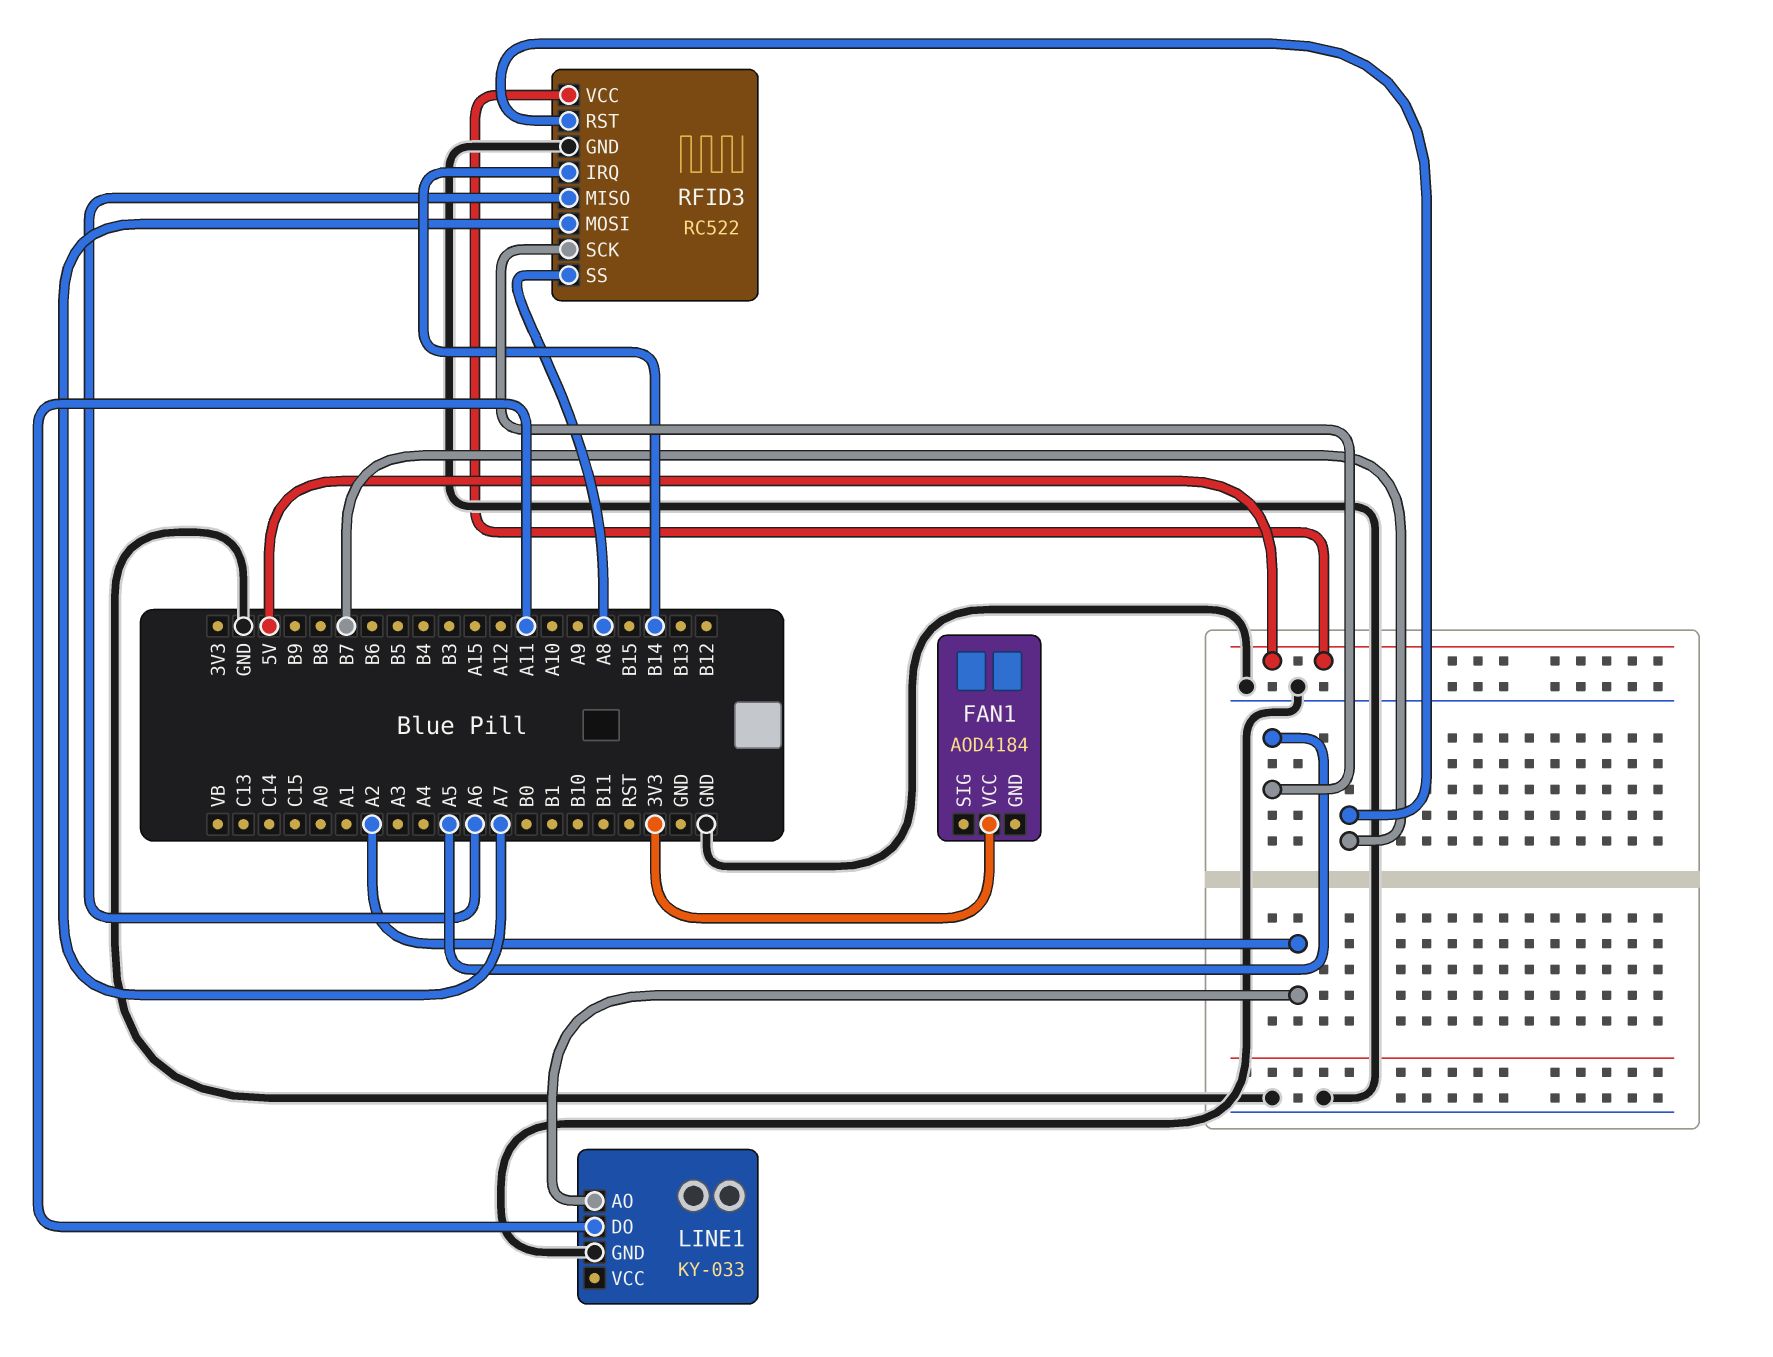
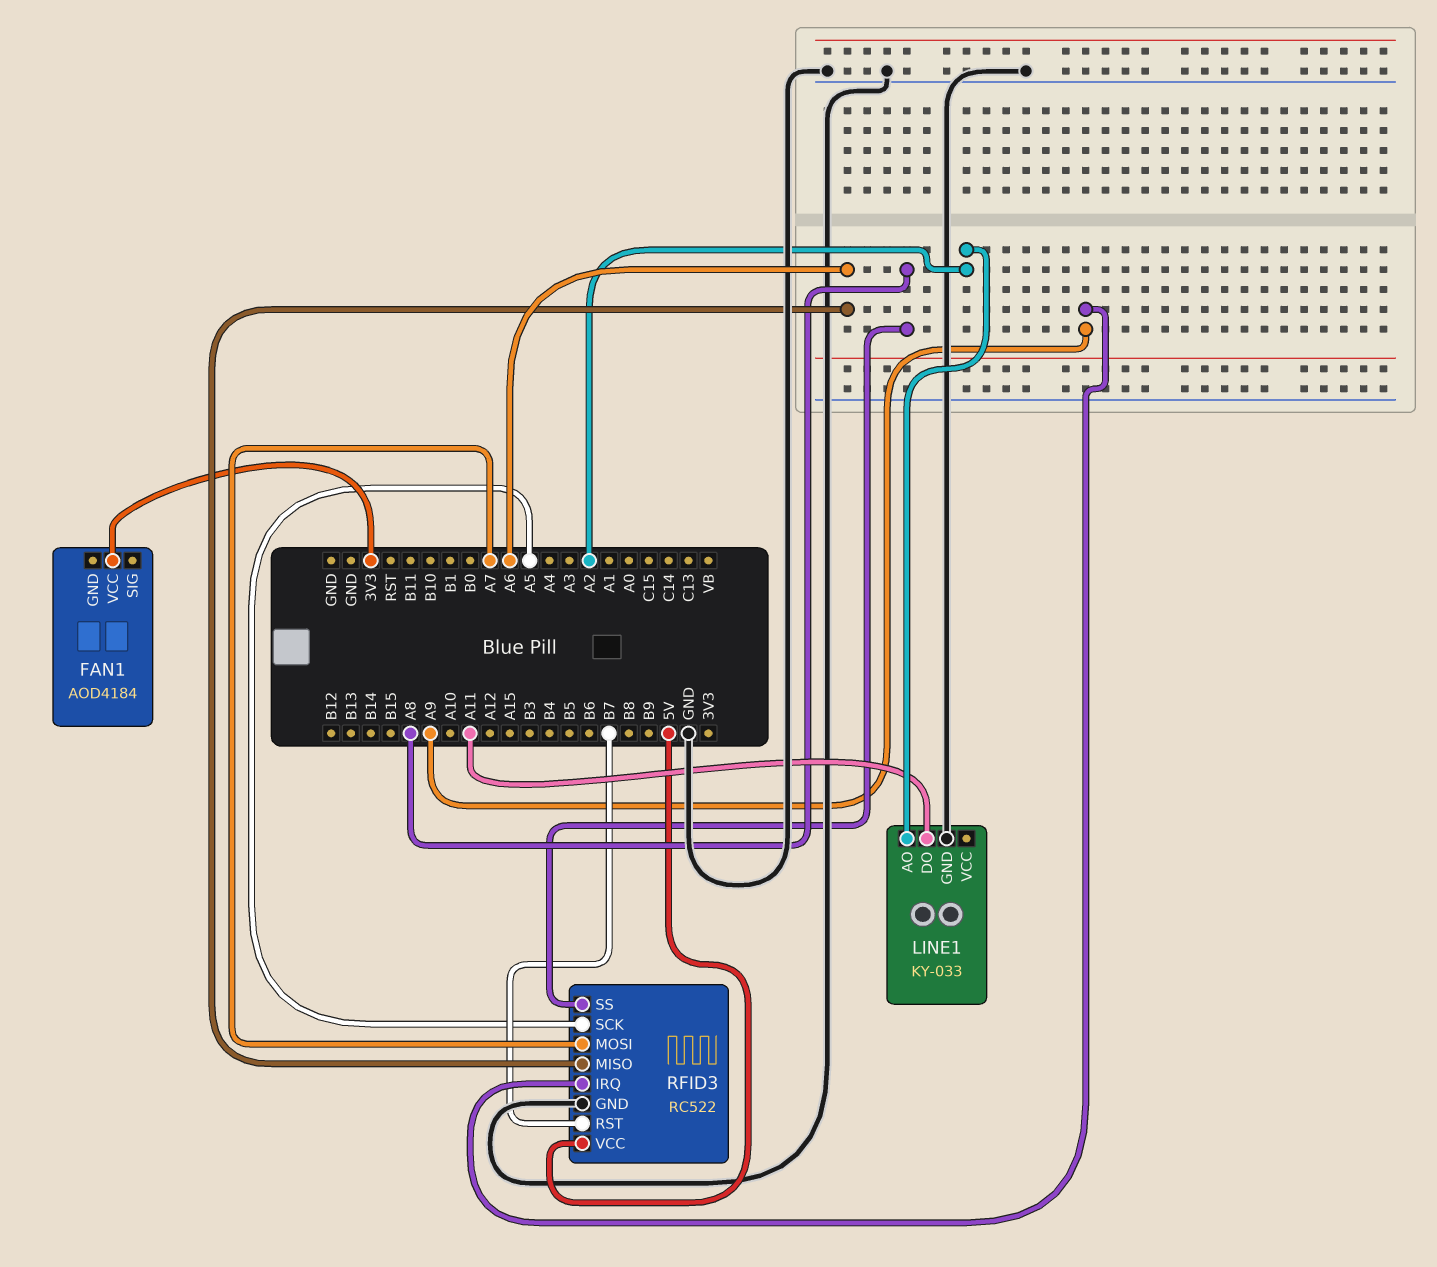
RFID3 pin IRQ: B14 -> A9

